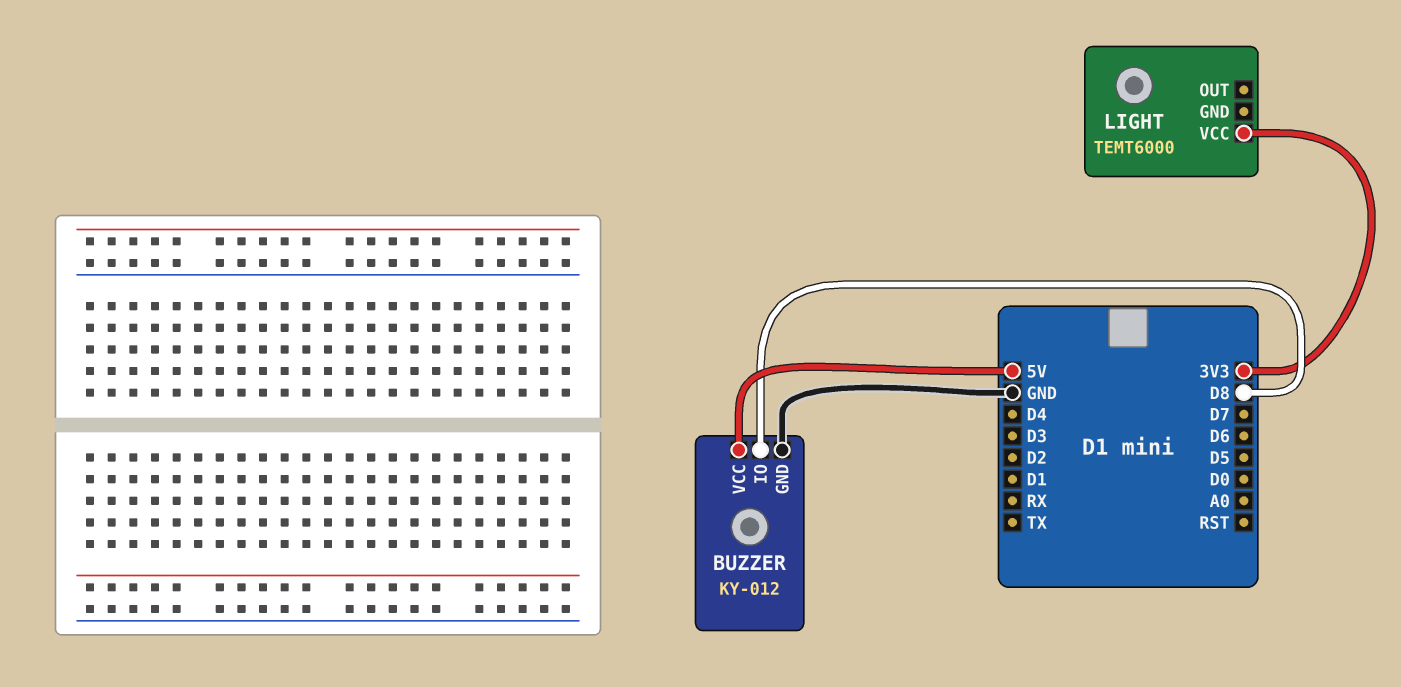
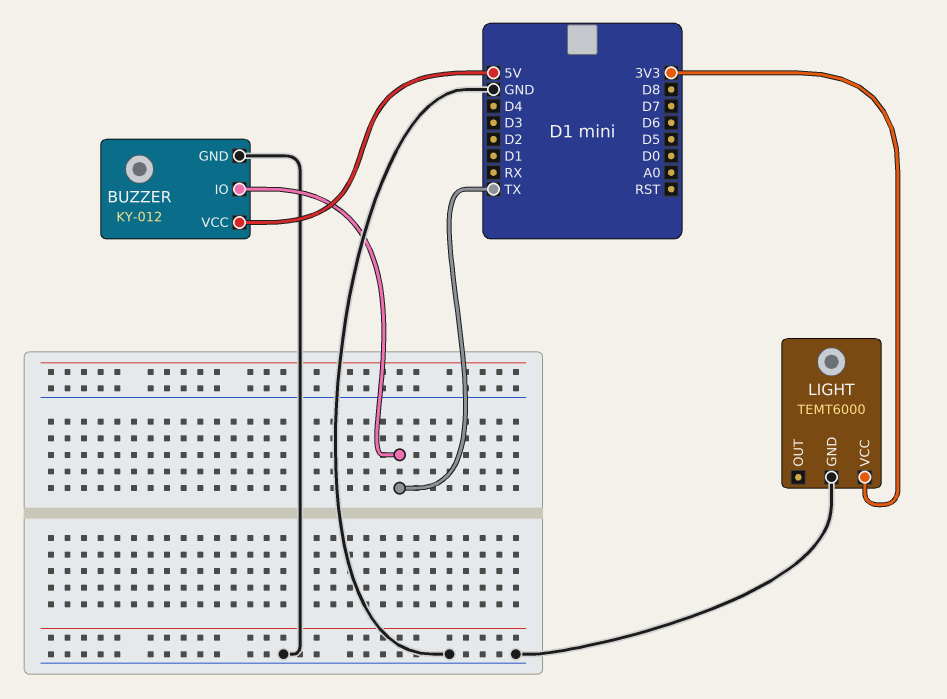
BUZZER pin IO: D8 -> TX
LIGHT pin GND: none -> GND

